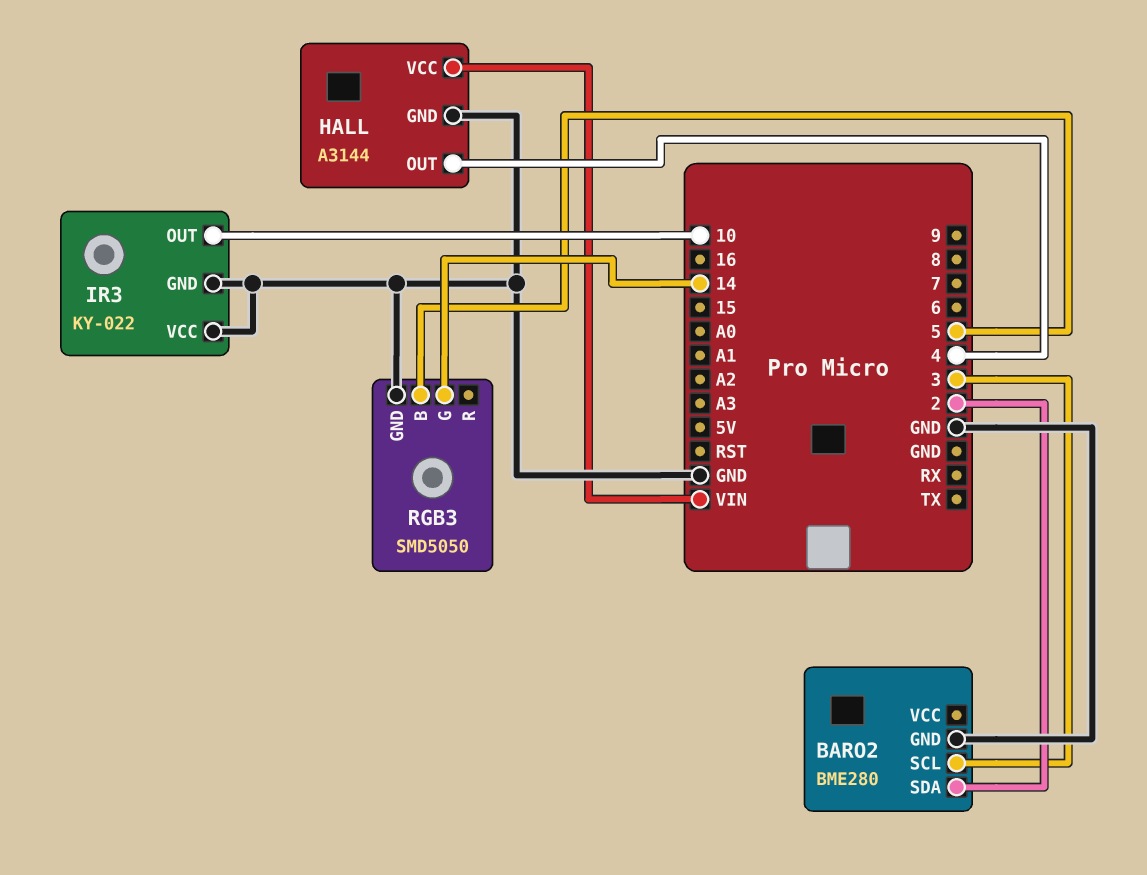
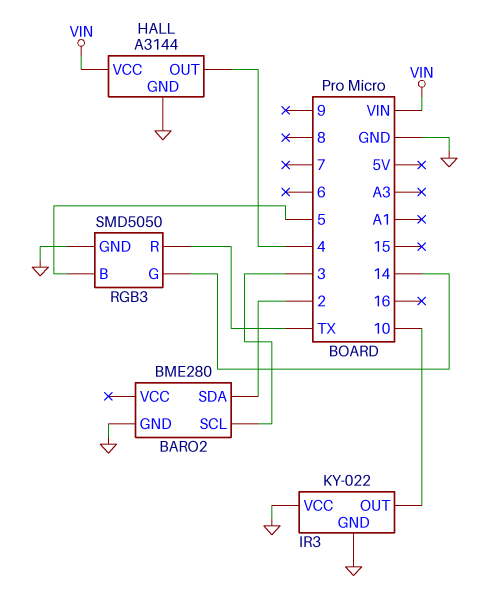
RGB3 pin R: none -> TX

